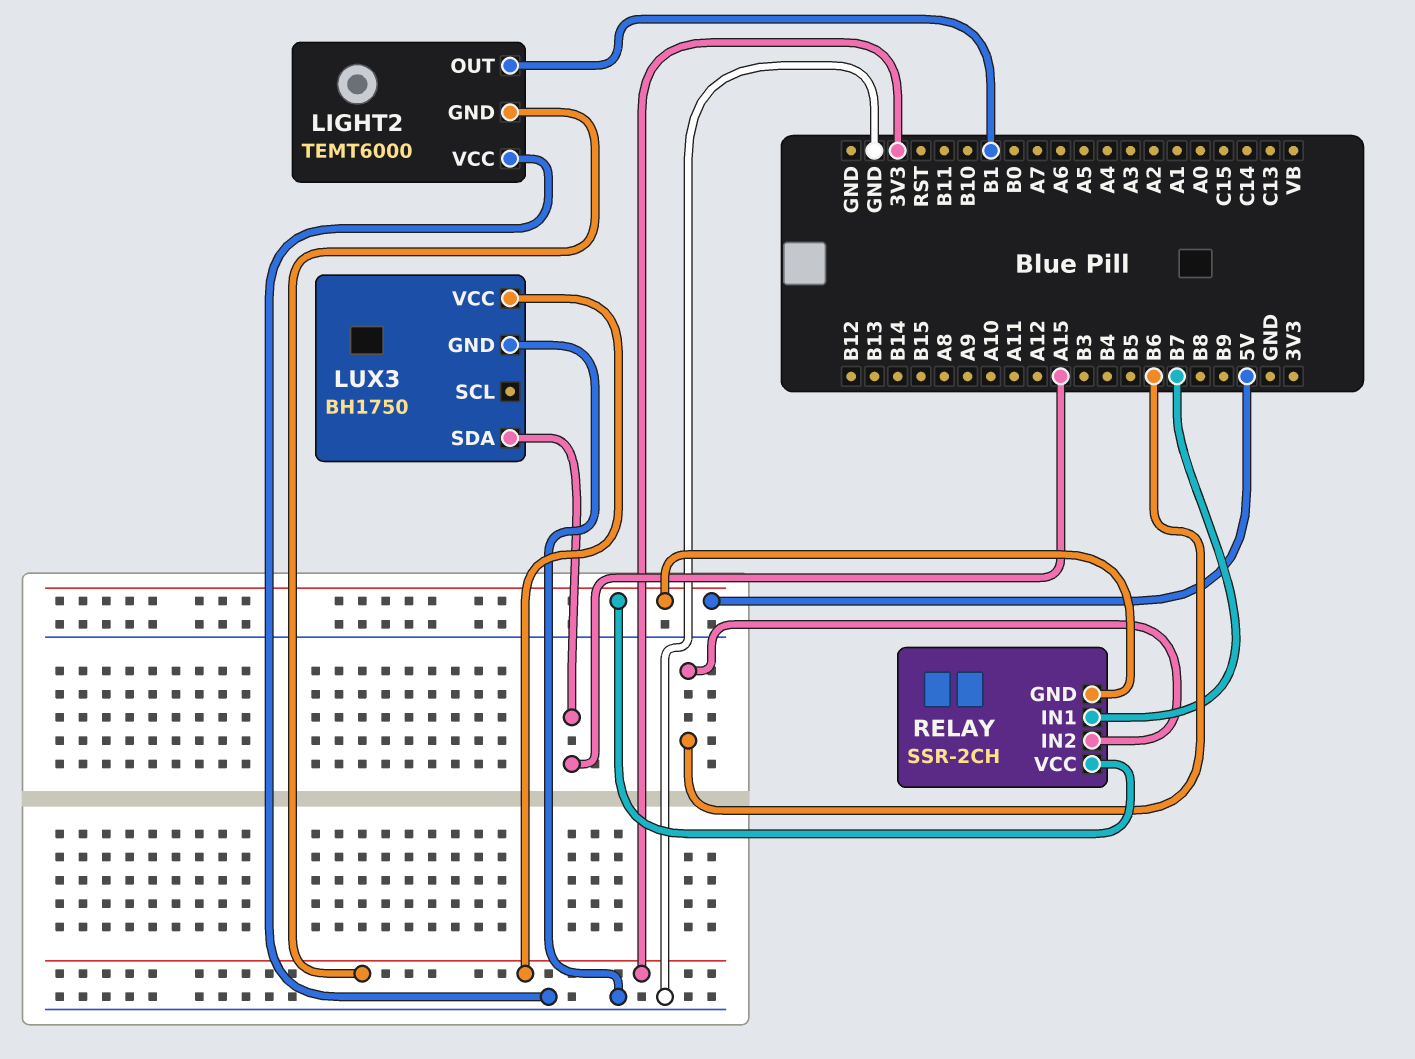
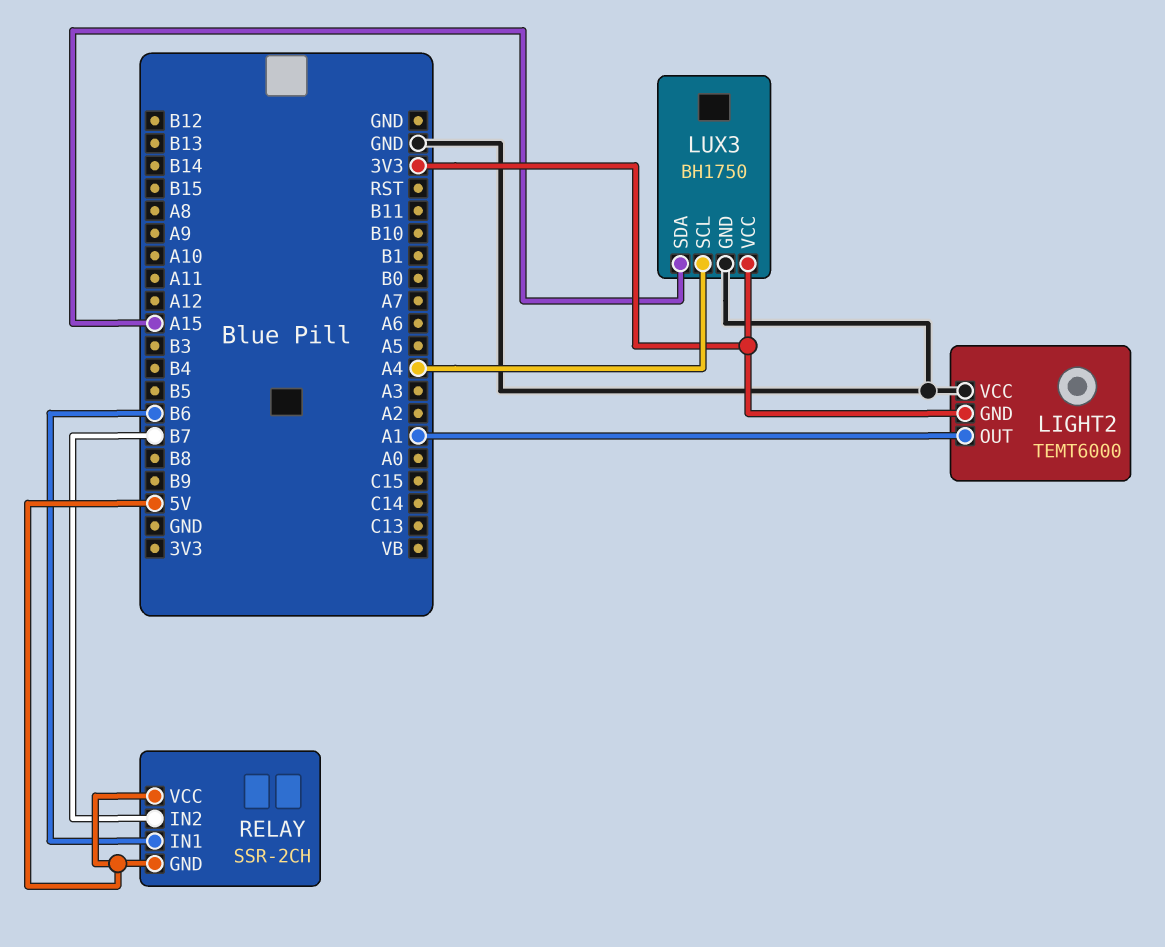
LIGHT2 pin OUT: B1 -> A1
LUX3 pin SCL: none -> A4
RELAY pin IN1: B7 -> B6
RELAY pin IN2: B6 -> B7

